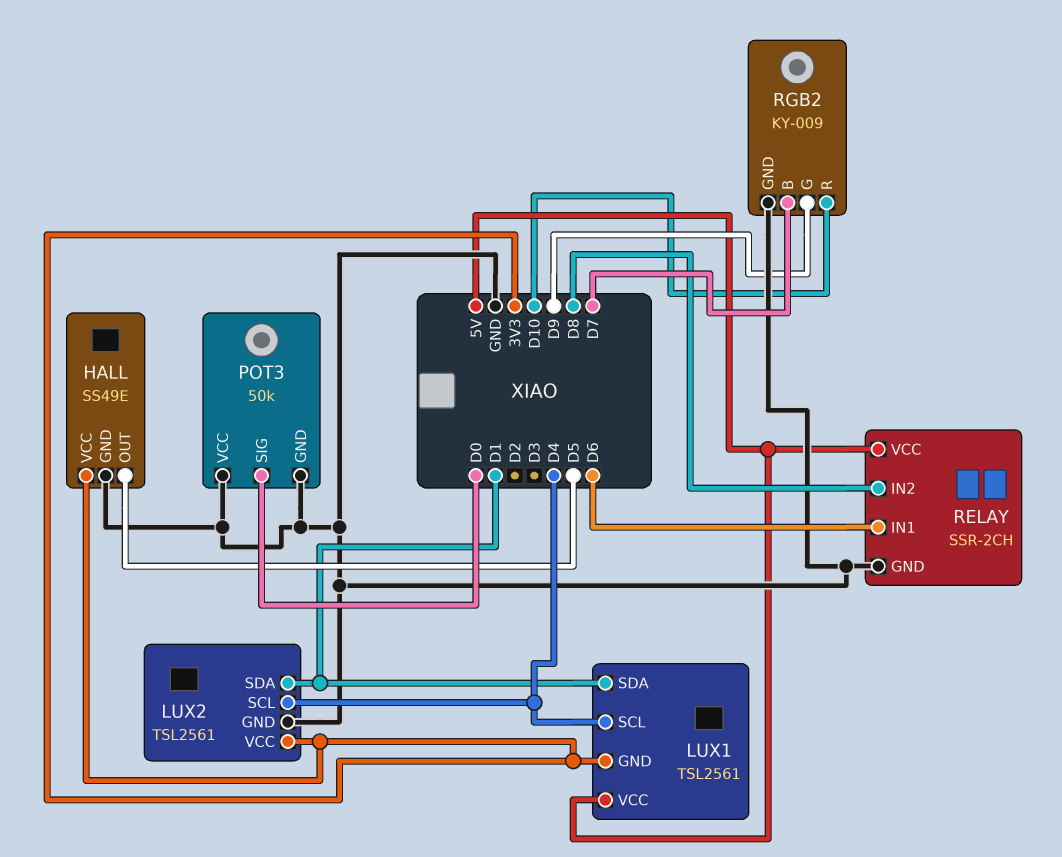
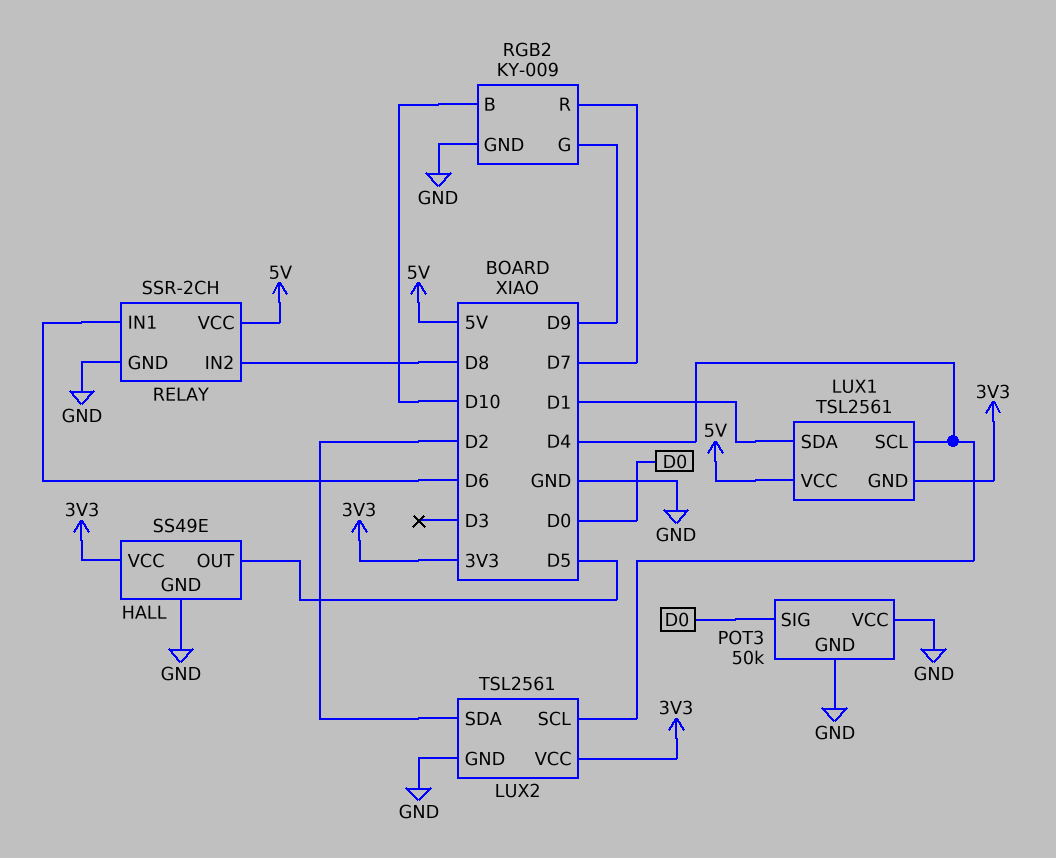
LUX2 pin SDA: D1 -> D2
RGB2 pin B: D7 -> D10
RGB2 pin R: D10 -> D7

